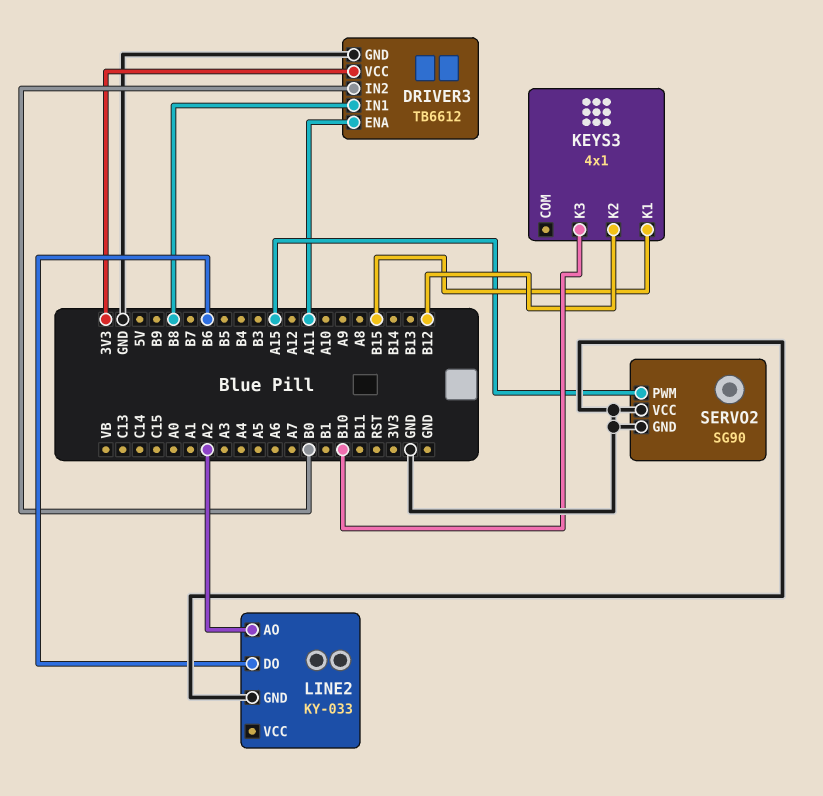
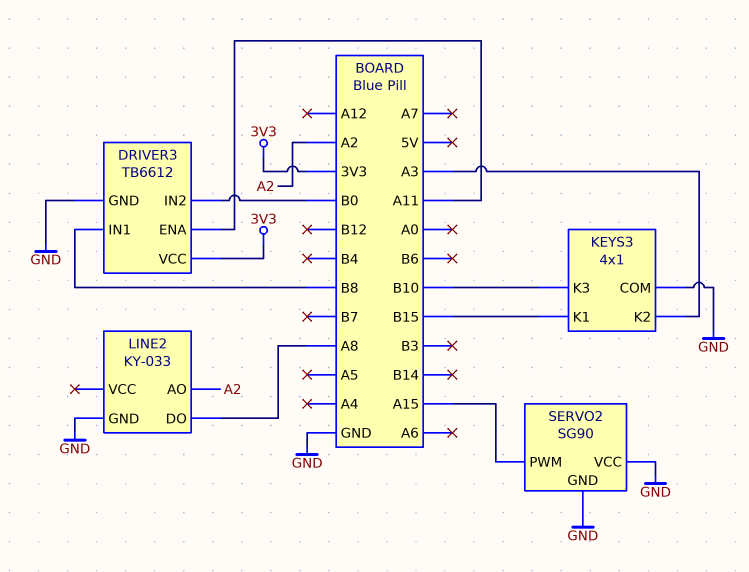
KEYS3 pin COM: none -> GND
KEYS3 pin K2: B12 -> A3
LINE2 pin DO: B6 -> A8

